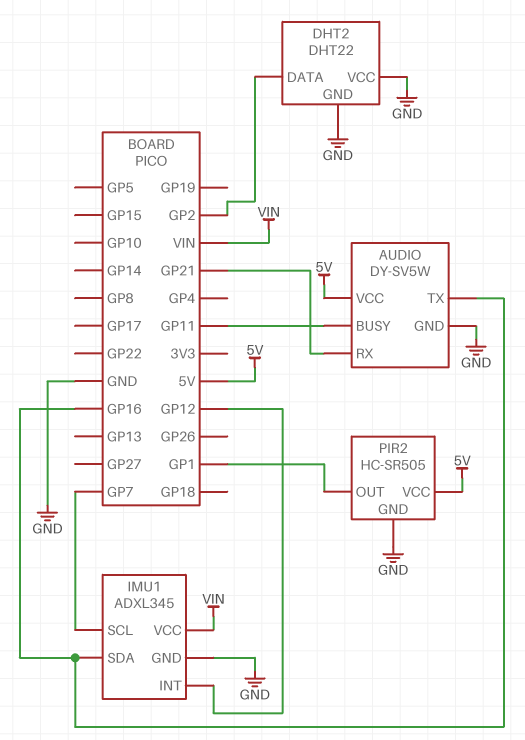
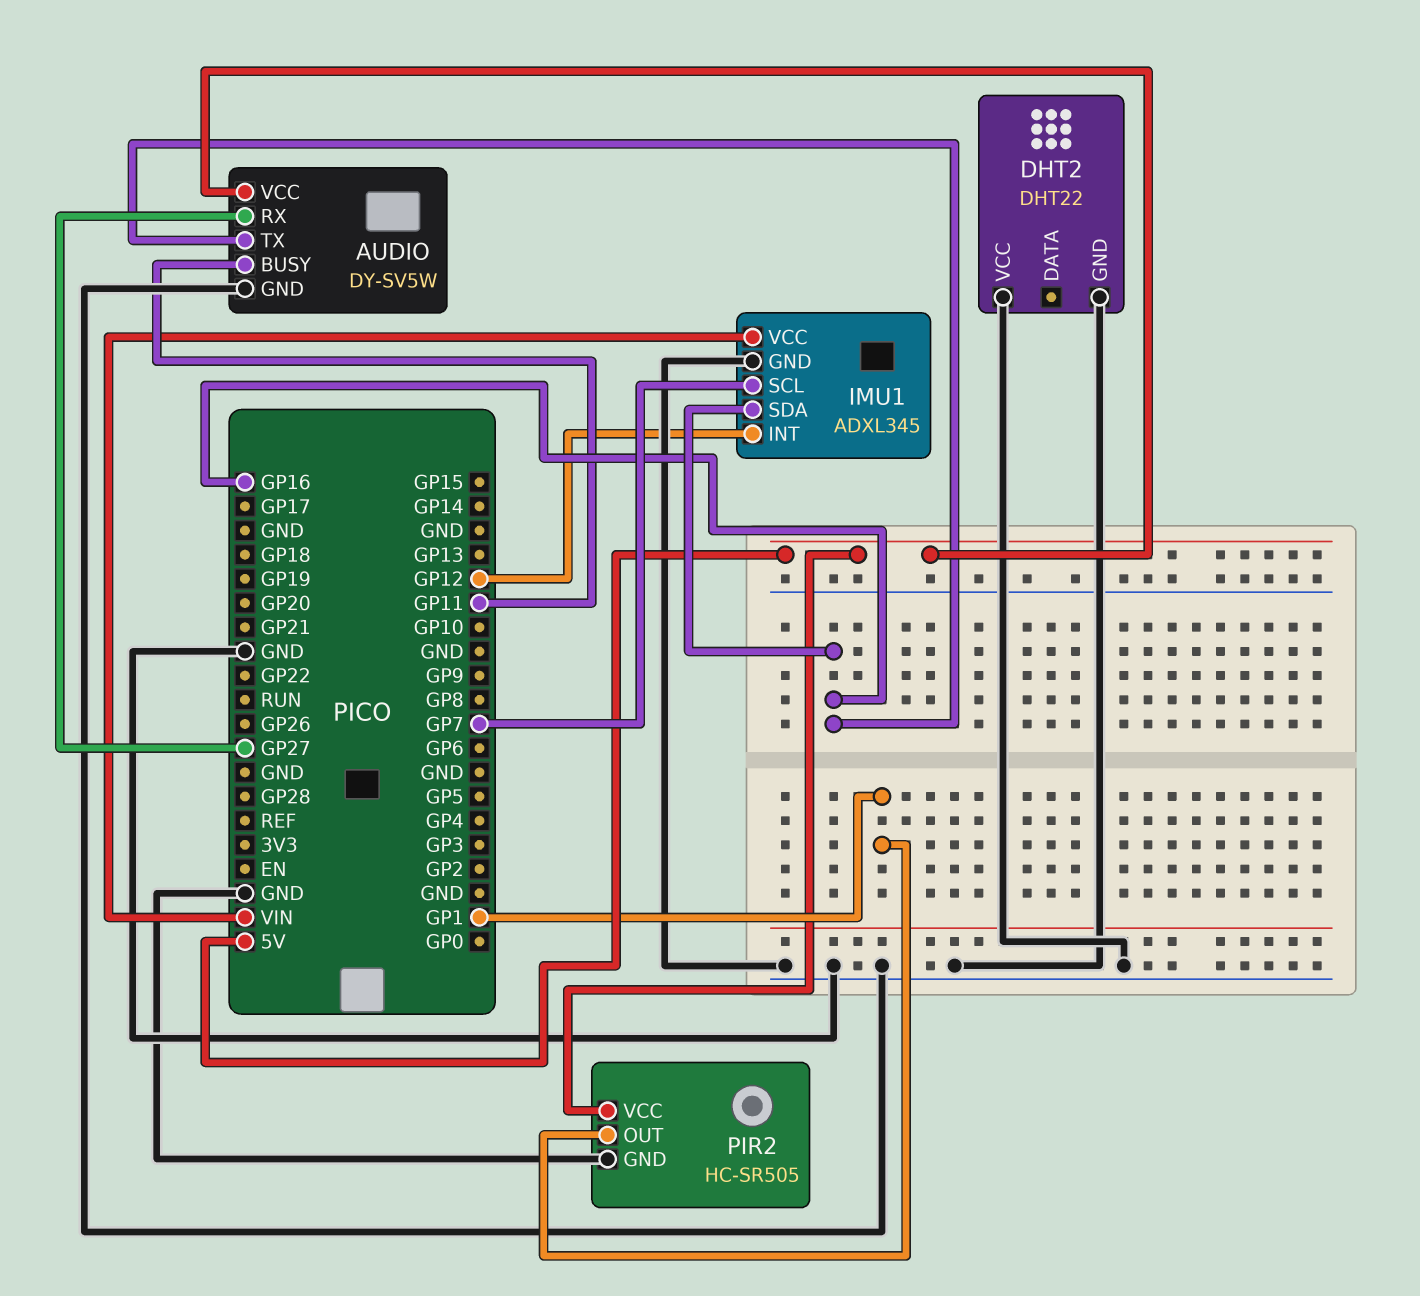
AUDIO pin RX: GP21 -> GP27
DHT2 pin DATA: GP2 -> none

